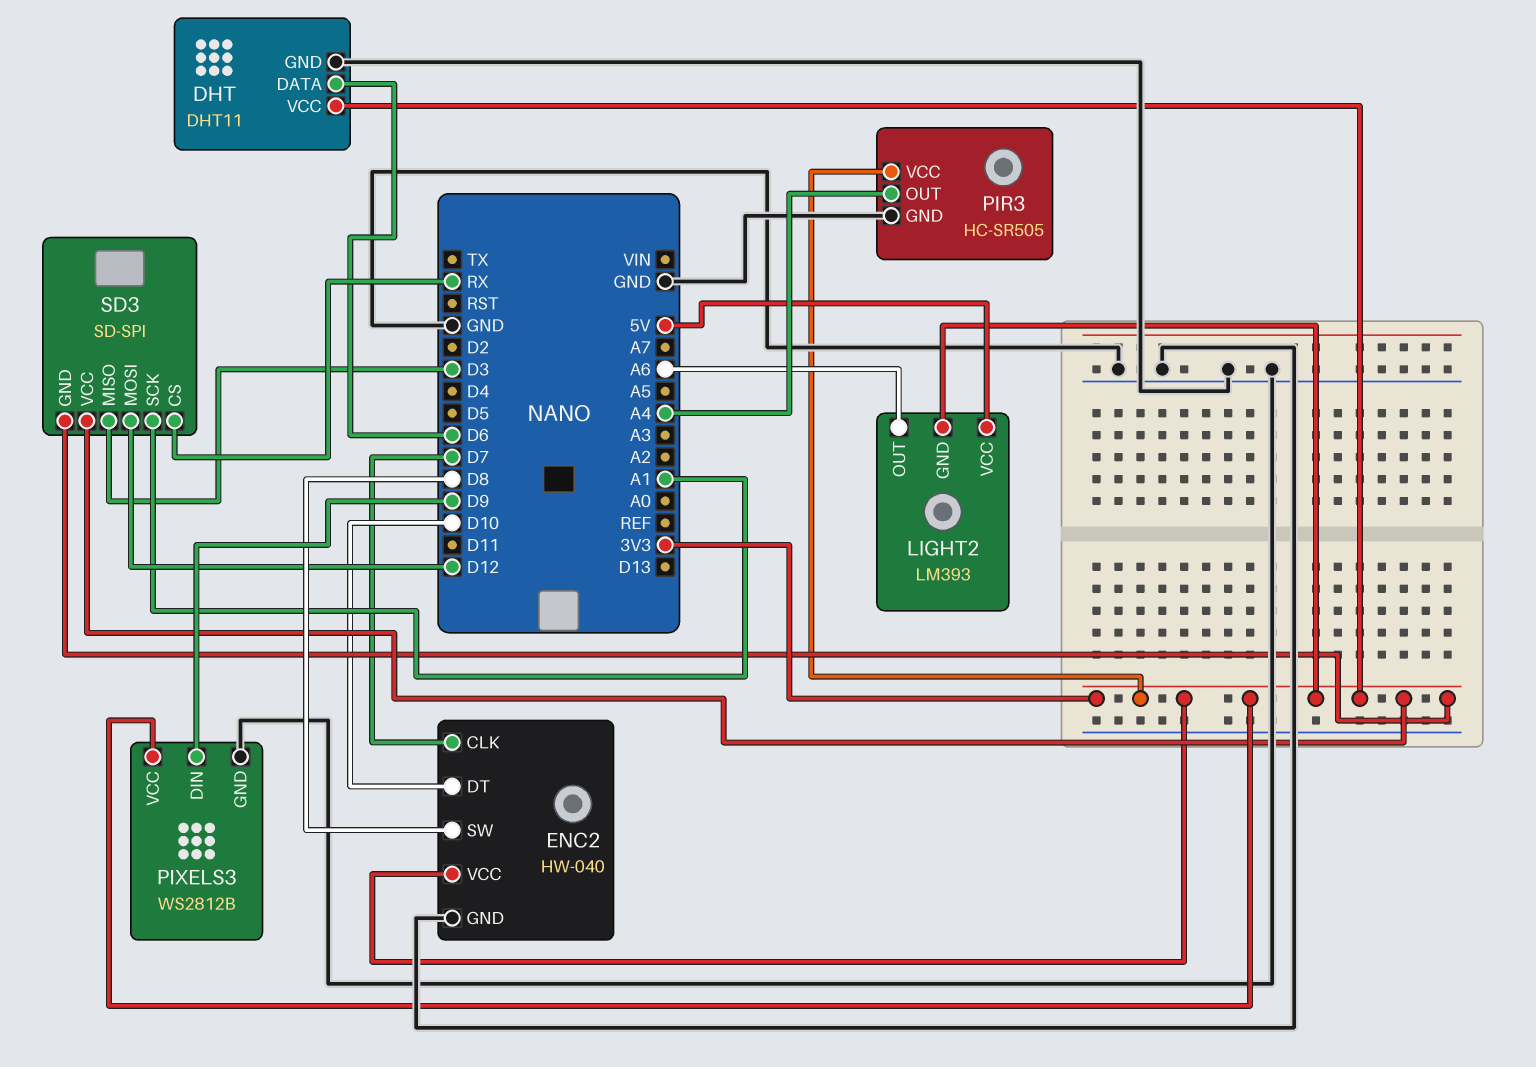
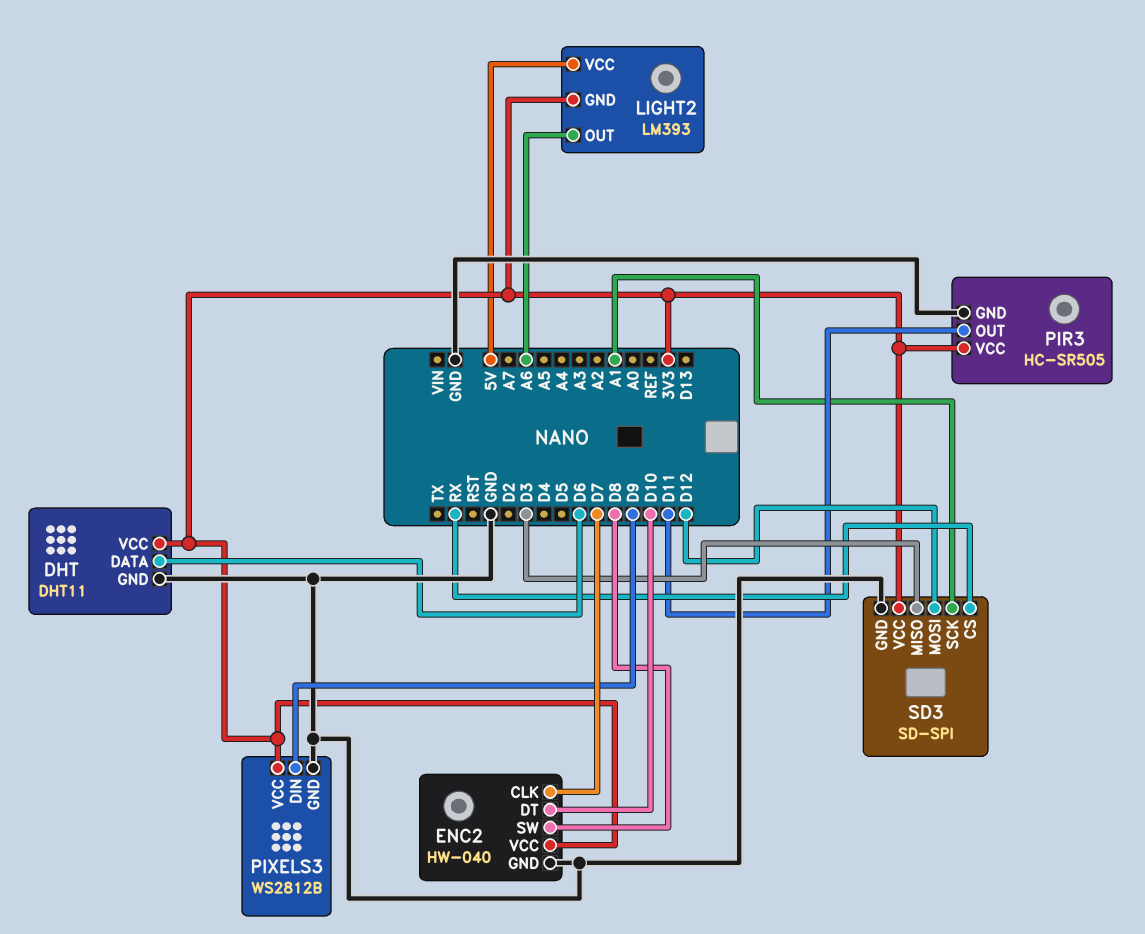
PIR3 pin OUT: A4 -> D11
SD3 pin GND: 3V3 -> GND

